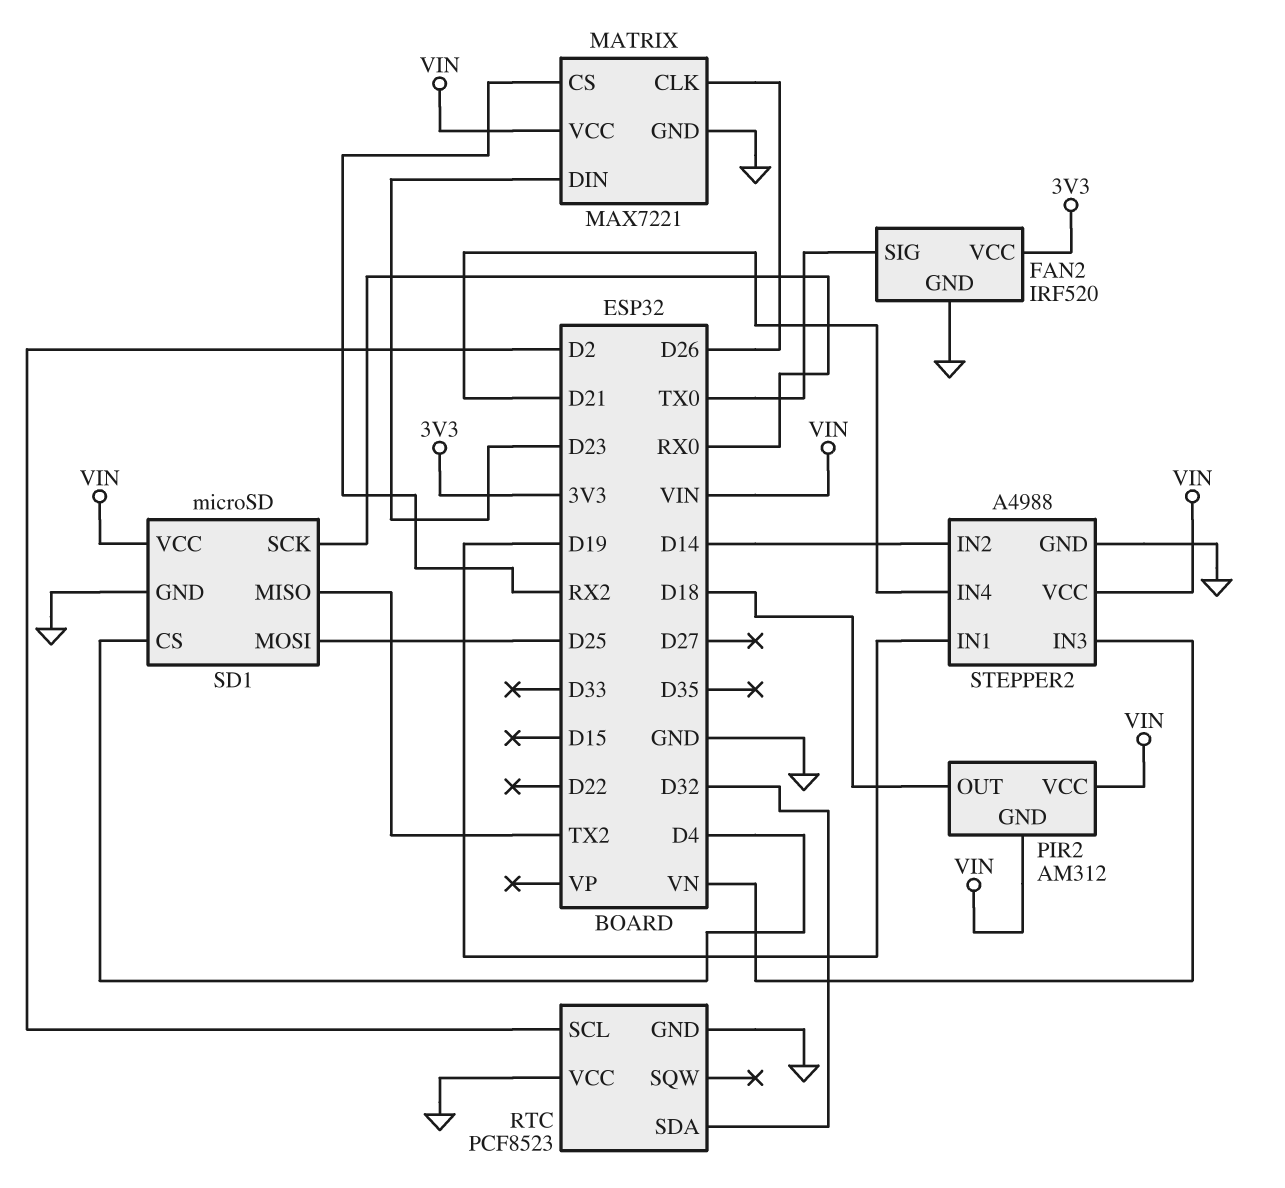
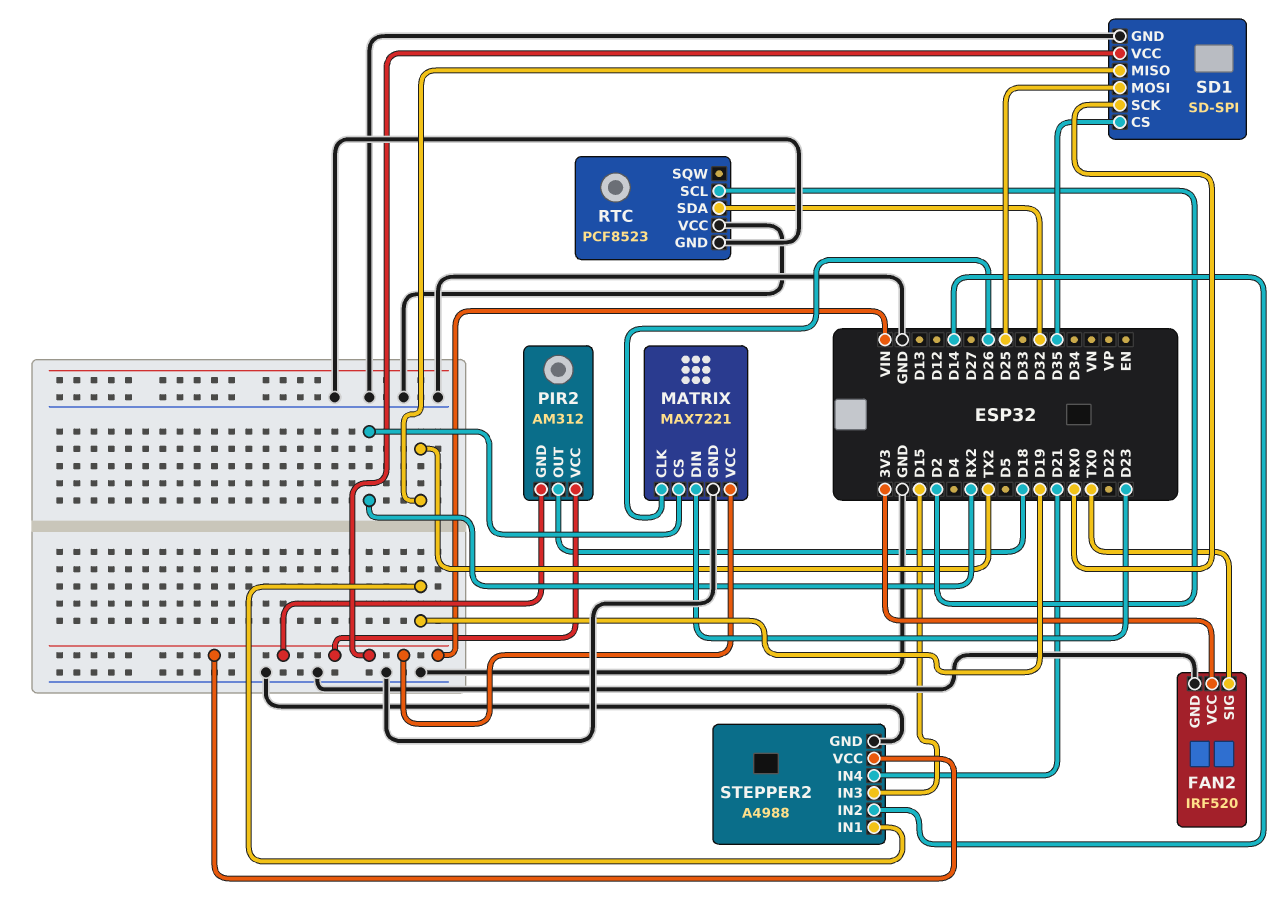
SD1: microSD -> SD-SPI
SD1 pin CS: D4 -> D35
STEPPER2 pin IN3: VN -> D15

